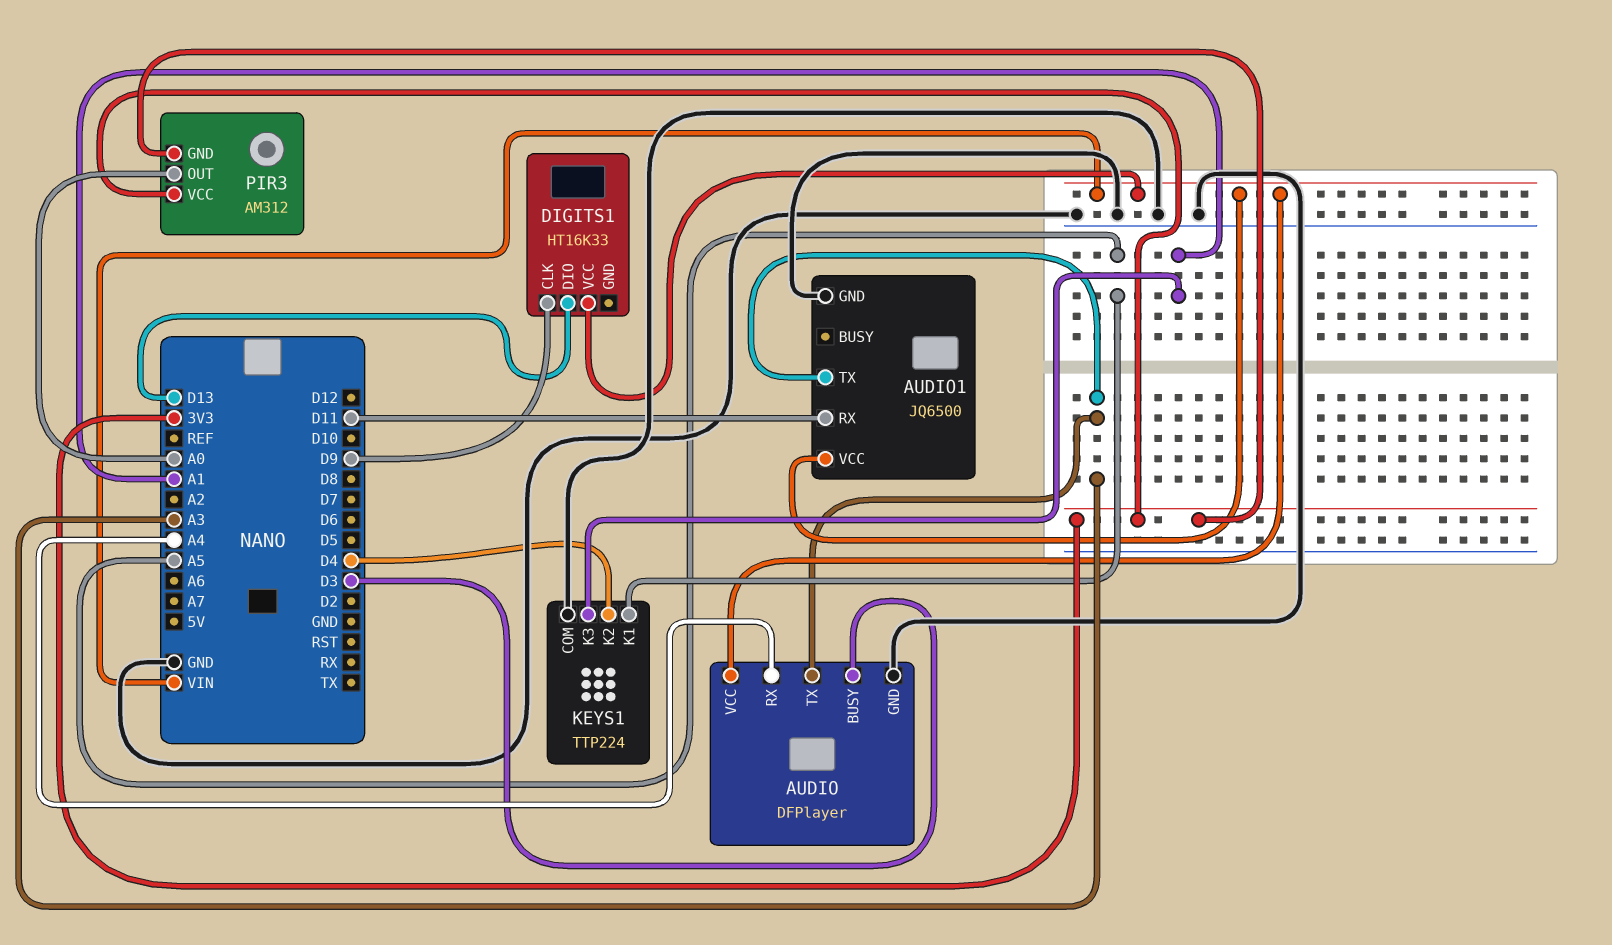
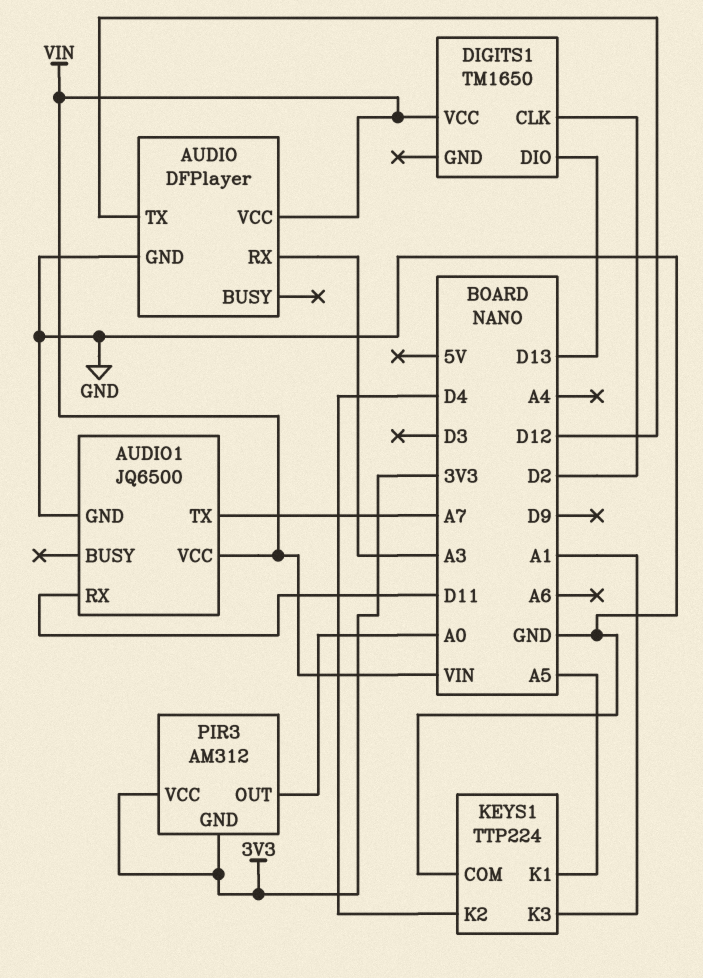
AUDIO pin BUSY: D3 -> none
AUDIO pin RX: A4 -> A3
AUDIO pin TX: A3 -> D12
AUDIO1 pin TX: A3 -> A7
DIGITS1: HT16K33 -> TM1650
DIGITS1 pin CLK: D9 -> D2

